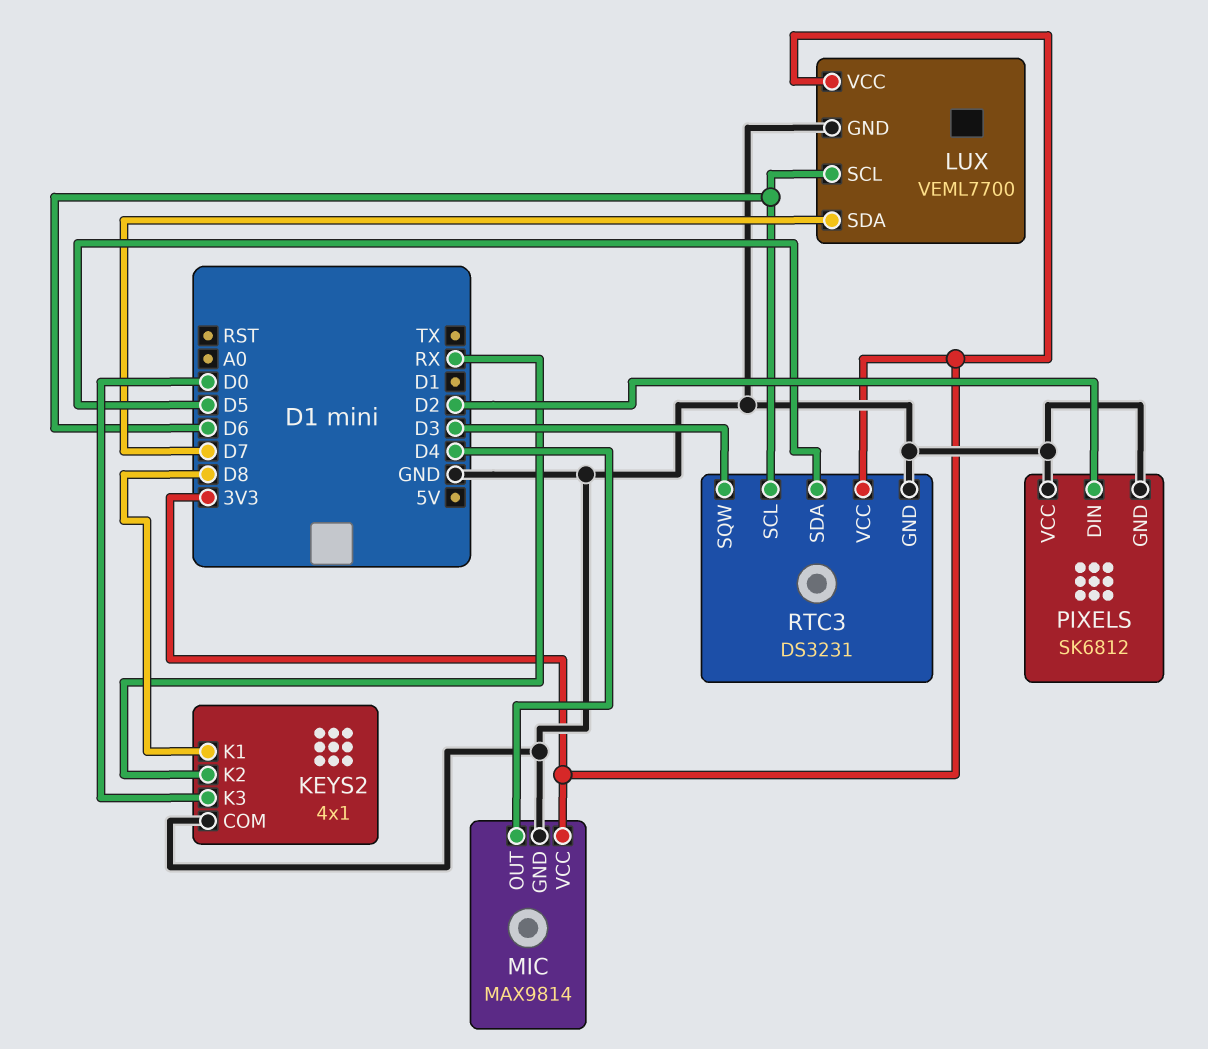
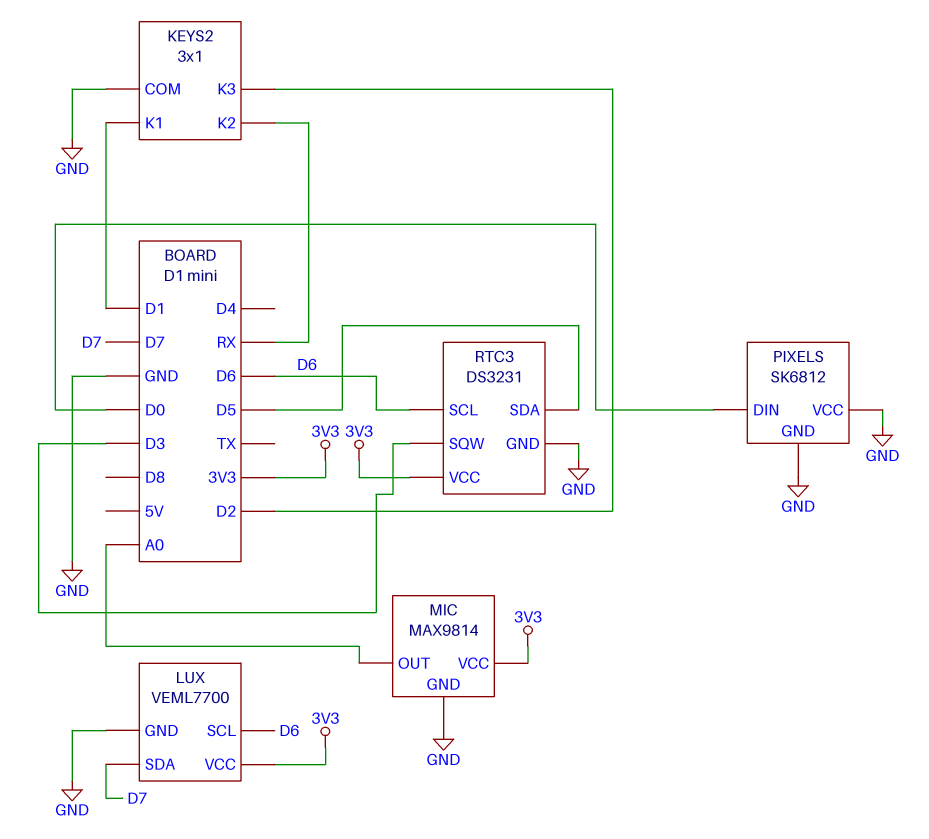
KEYS2: 4x1 -> 3x1
KEYS2 pin K1: D8 -> D1
KEYS2 pin K3: D0 -> D2
MIC pin OUT: D4 -> A0
PIXELS pin DIN: D2 -> D0

